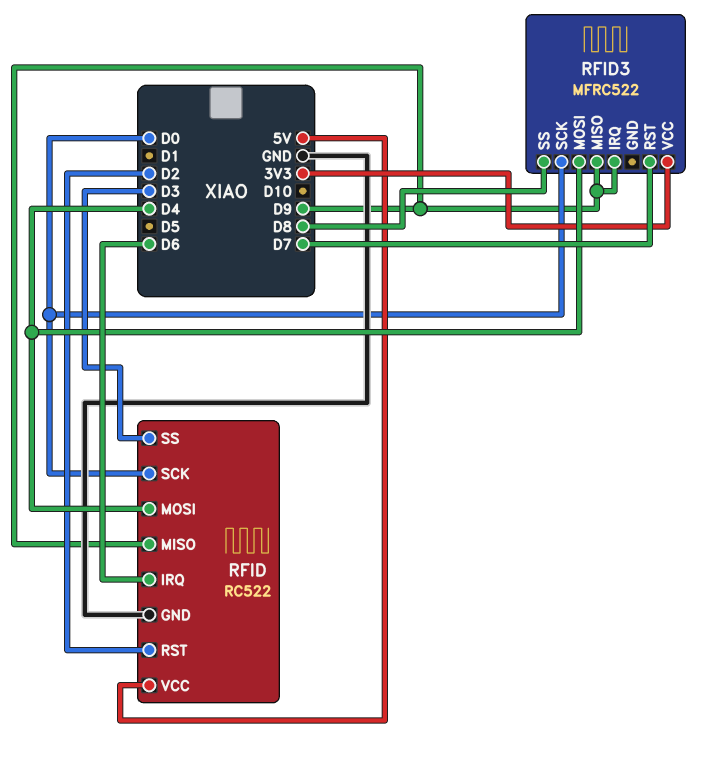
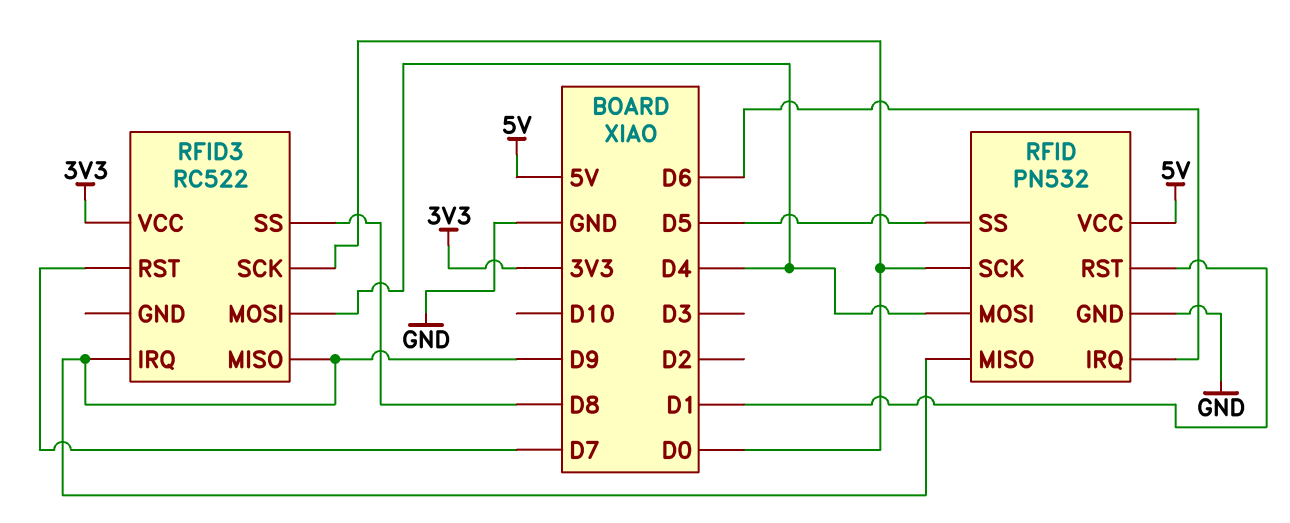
RFID: RC522 -> PN532
RFID pin RST: D2 -> D1
RFID pin SS: D3 -> D5
RFID3: MFRC522 -> RC522

